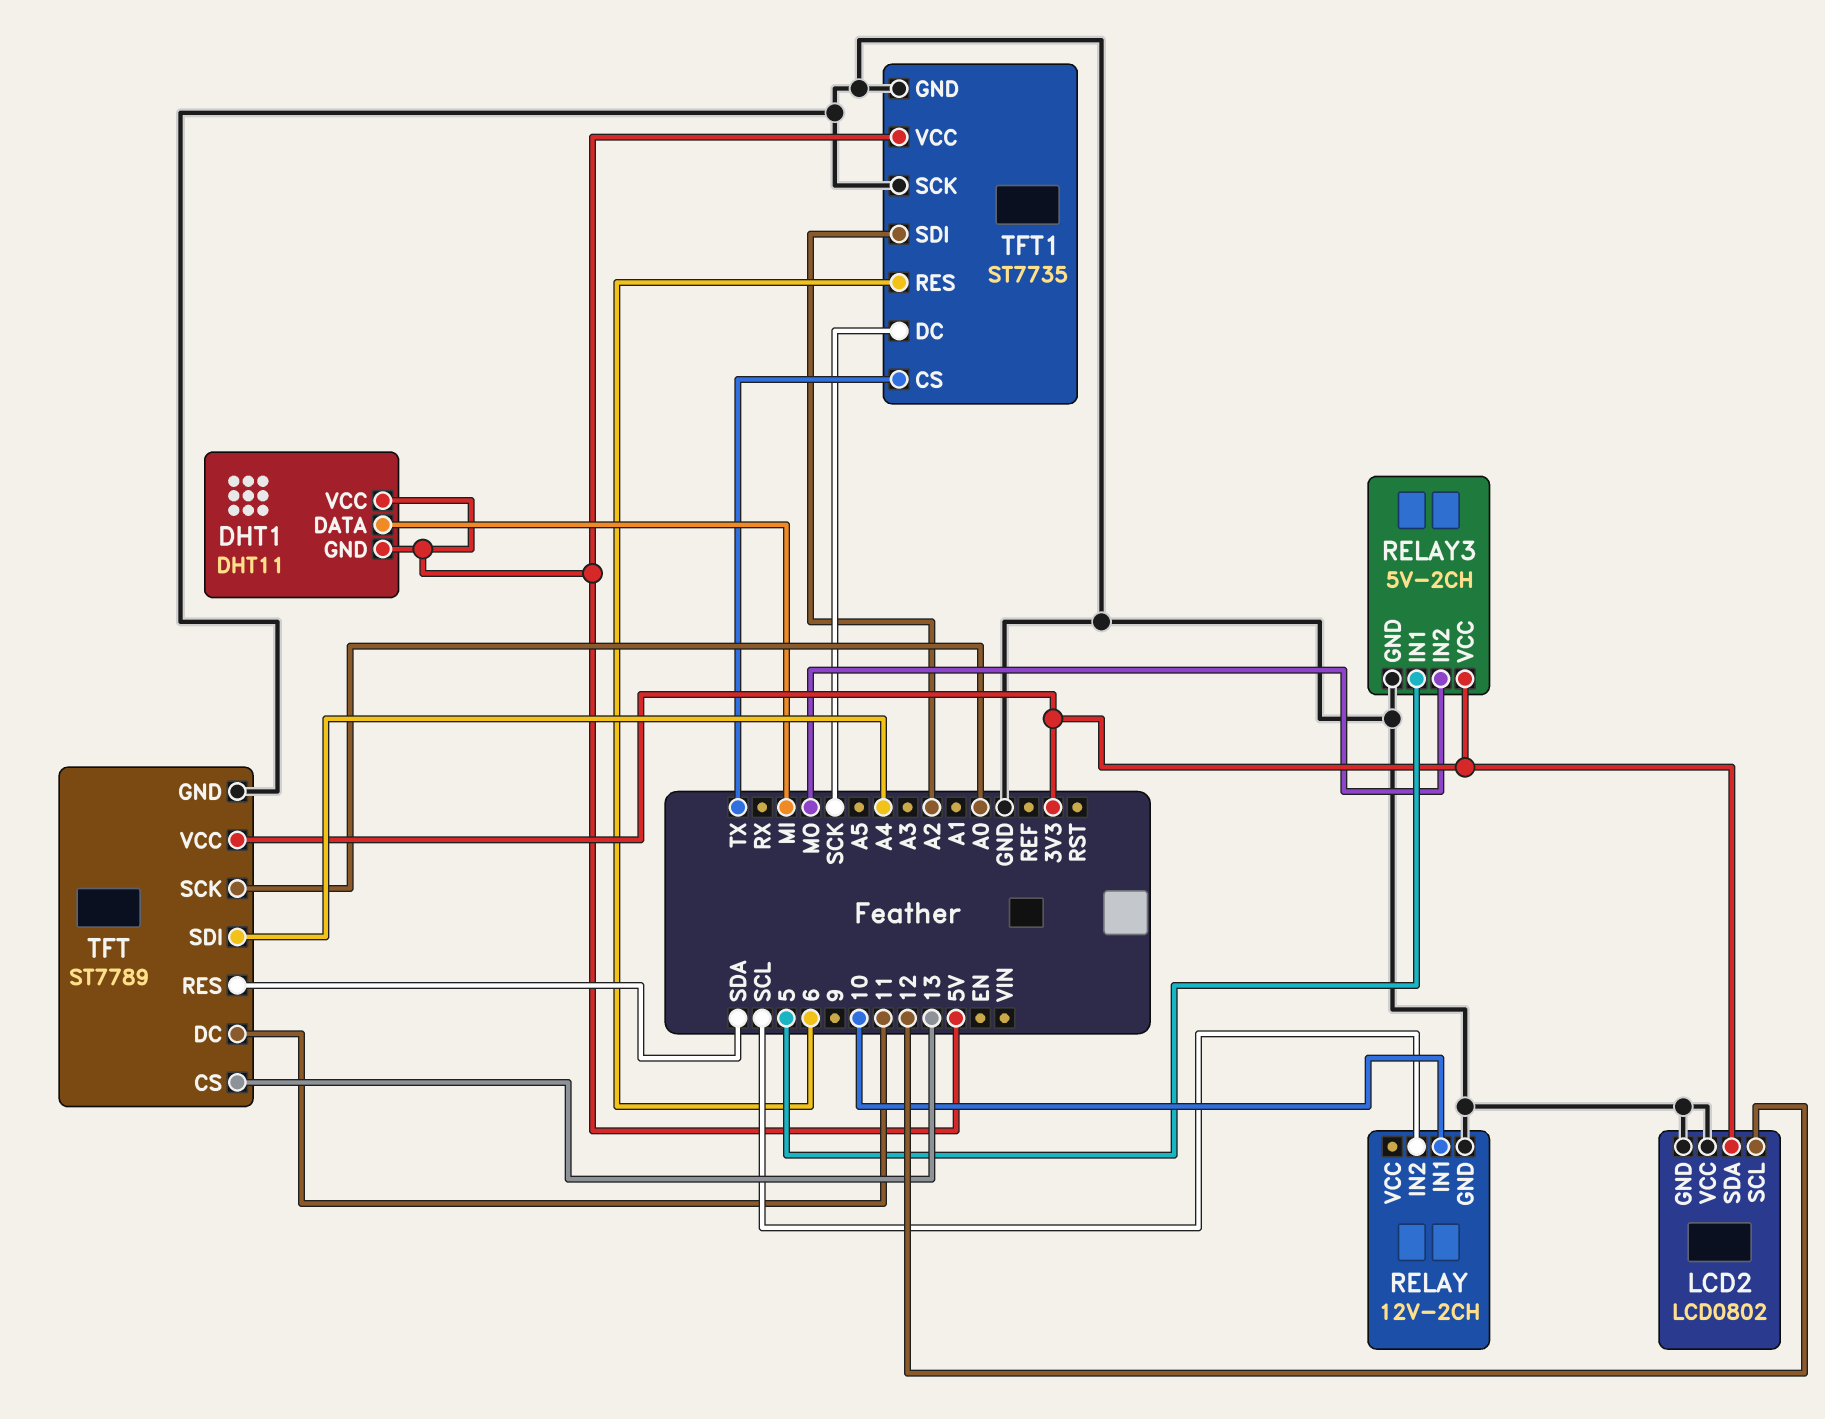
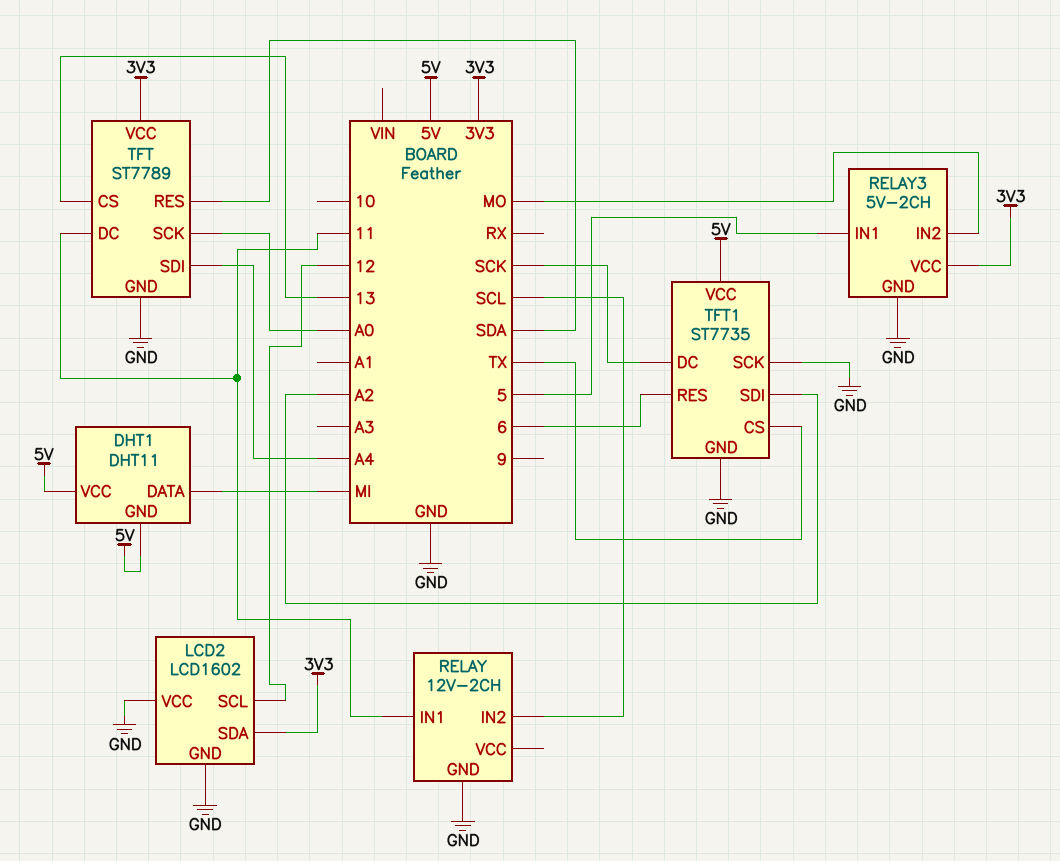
LCD2: LCD0802 -> LCD1602
RELAY pin IN1: 10 -> 11

